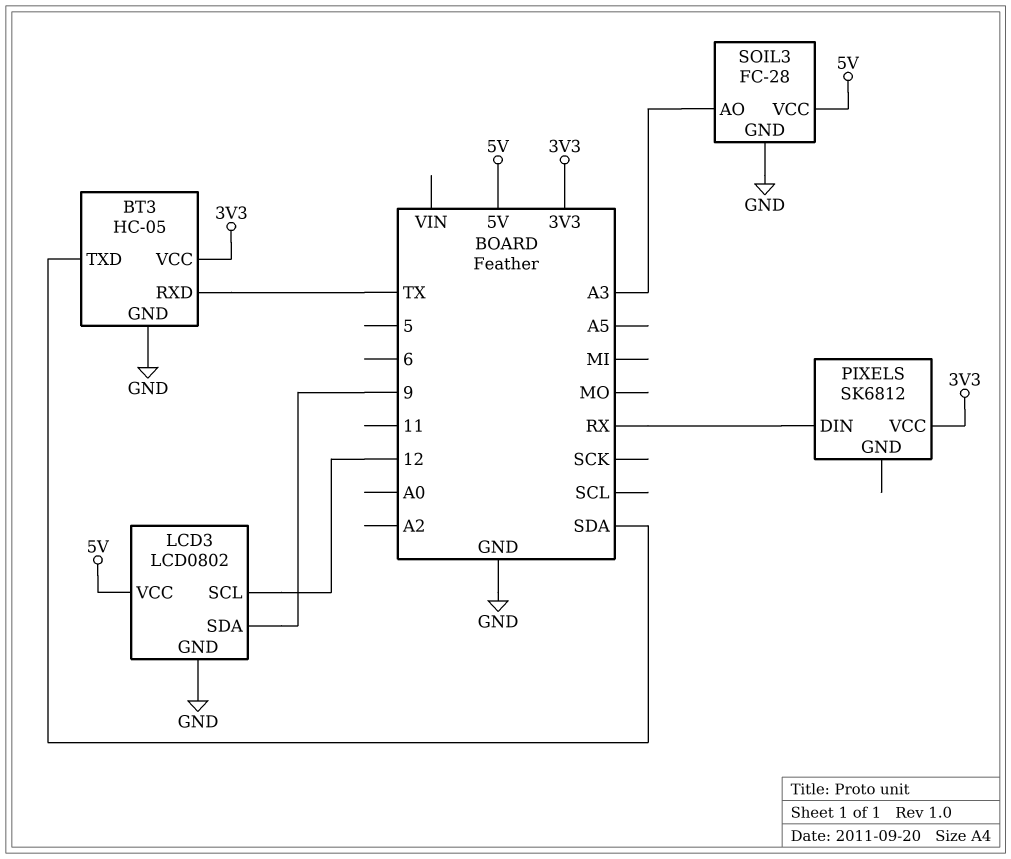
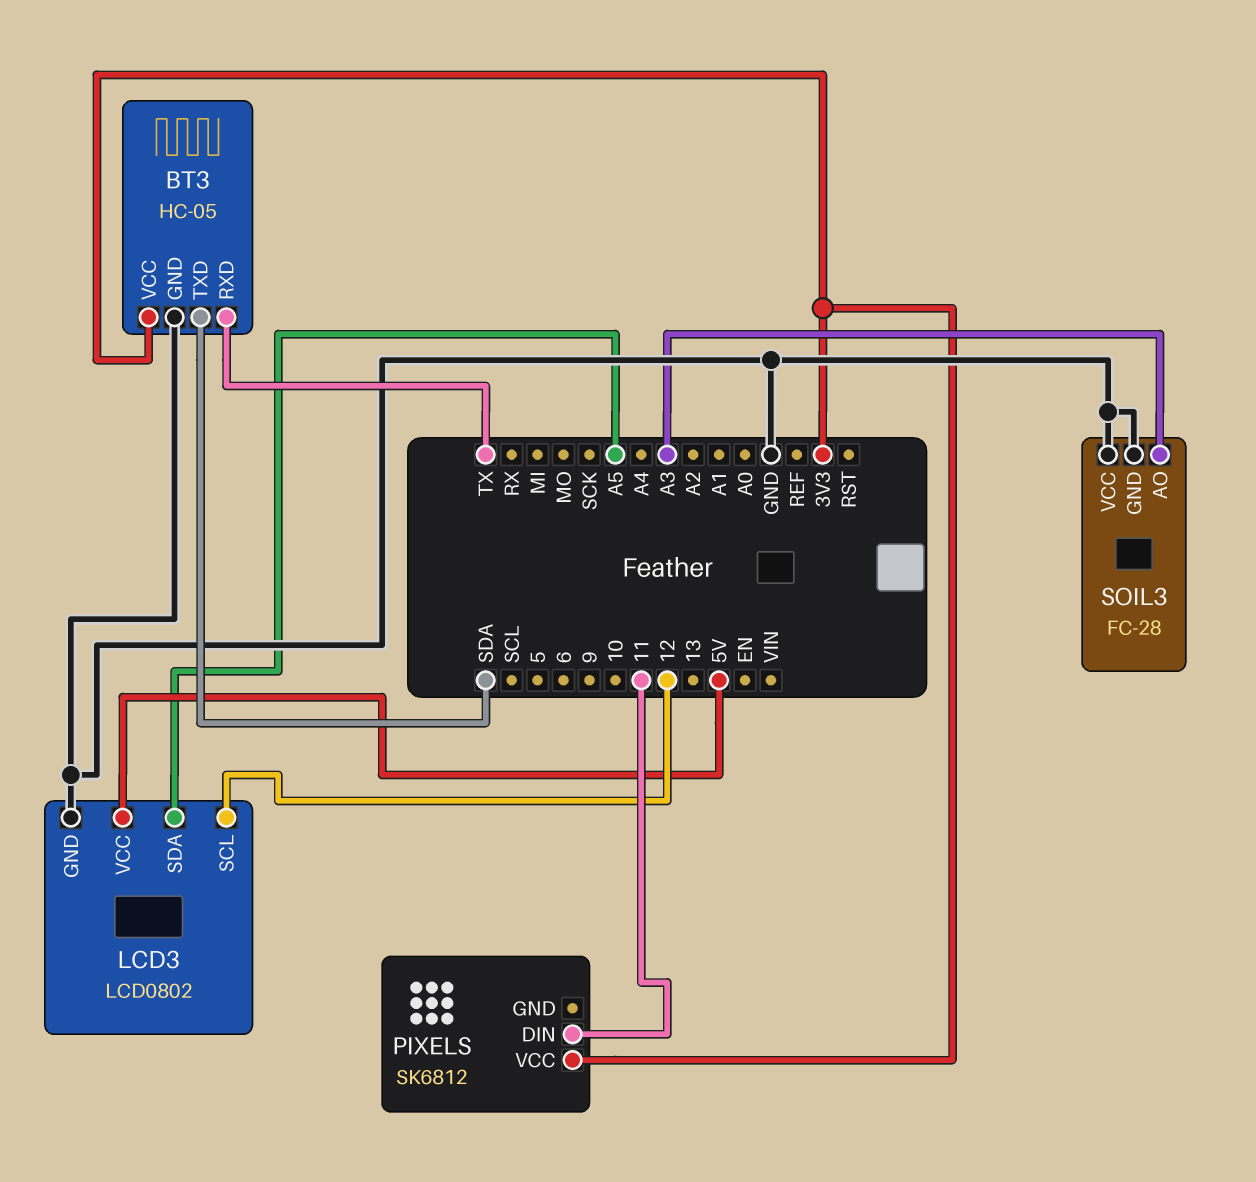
LCD3 pin SDA: 9 -> A5
PIXELS pin DIN: RX -> 11
SOIL3 pin VCC: 5V -> GND

